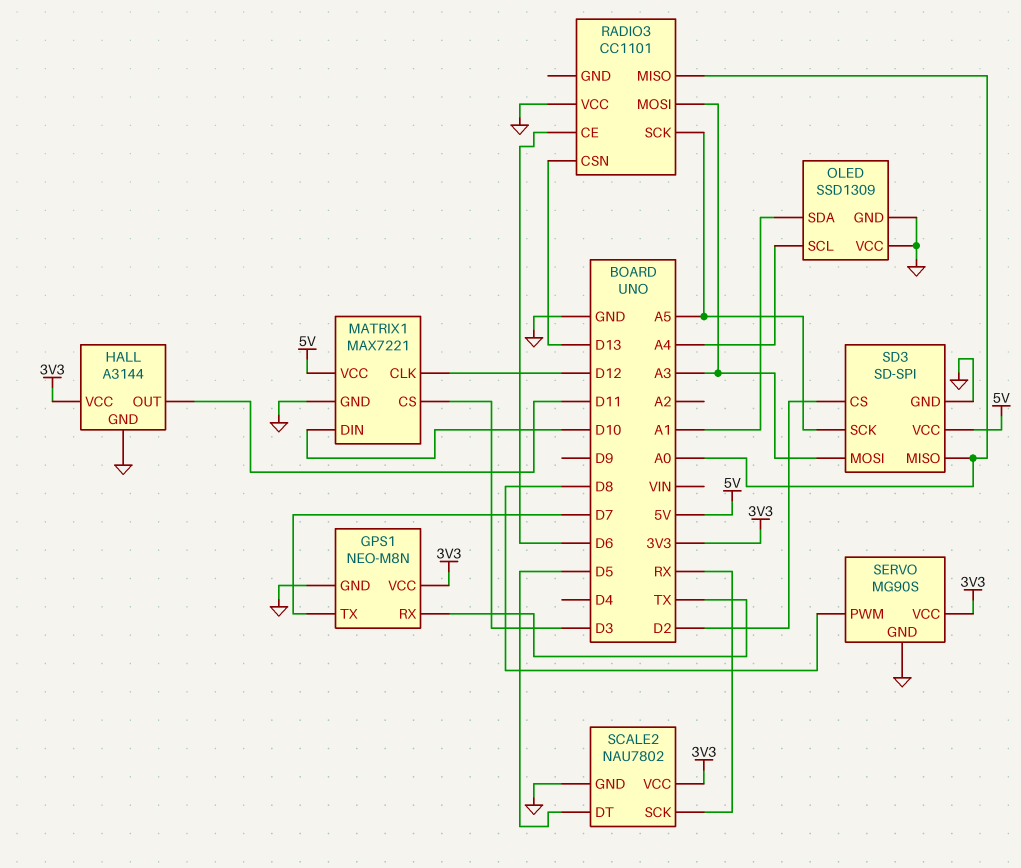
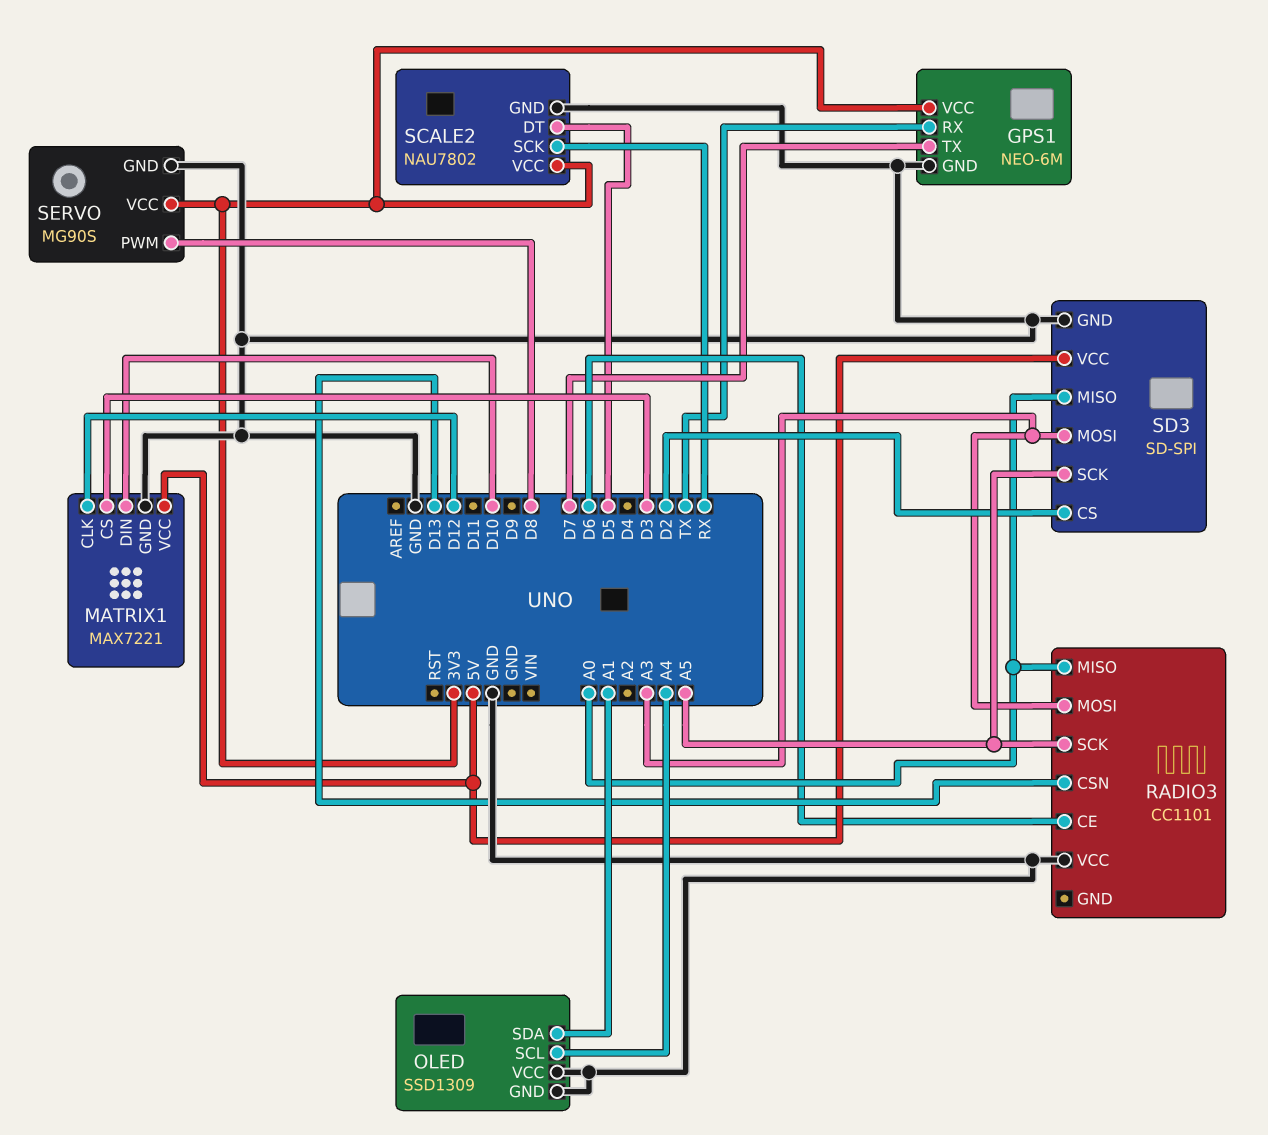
GPS1: NEO-M8N -> NEO-6M
HALL: A3144 -> none
HALL pin GND: GND -> none
HALL pin OUT: D11 -> none
HALL pin VCC: 3V3 -> none

